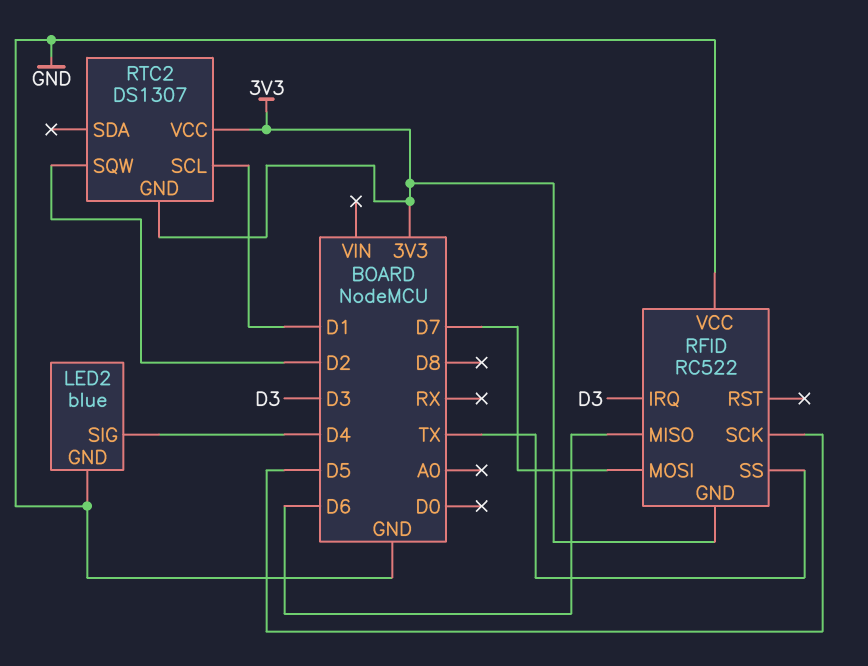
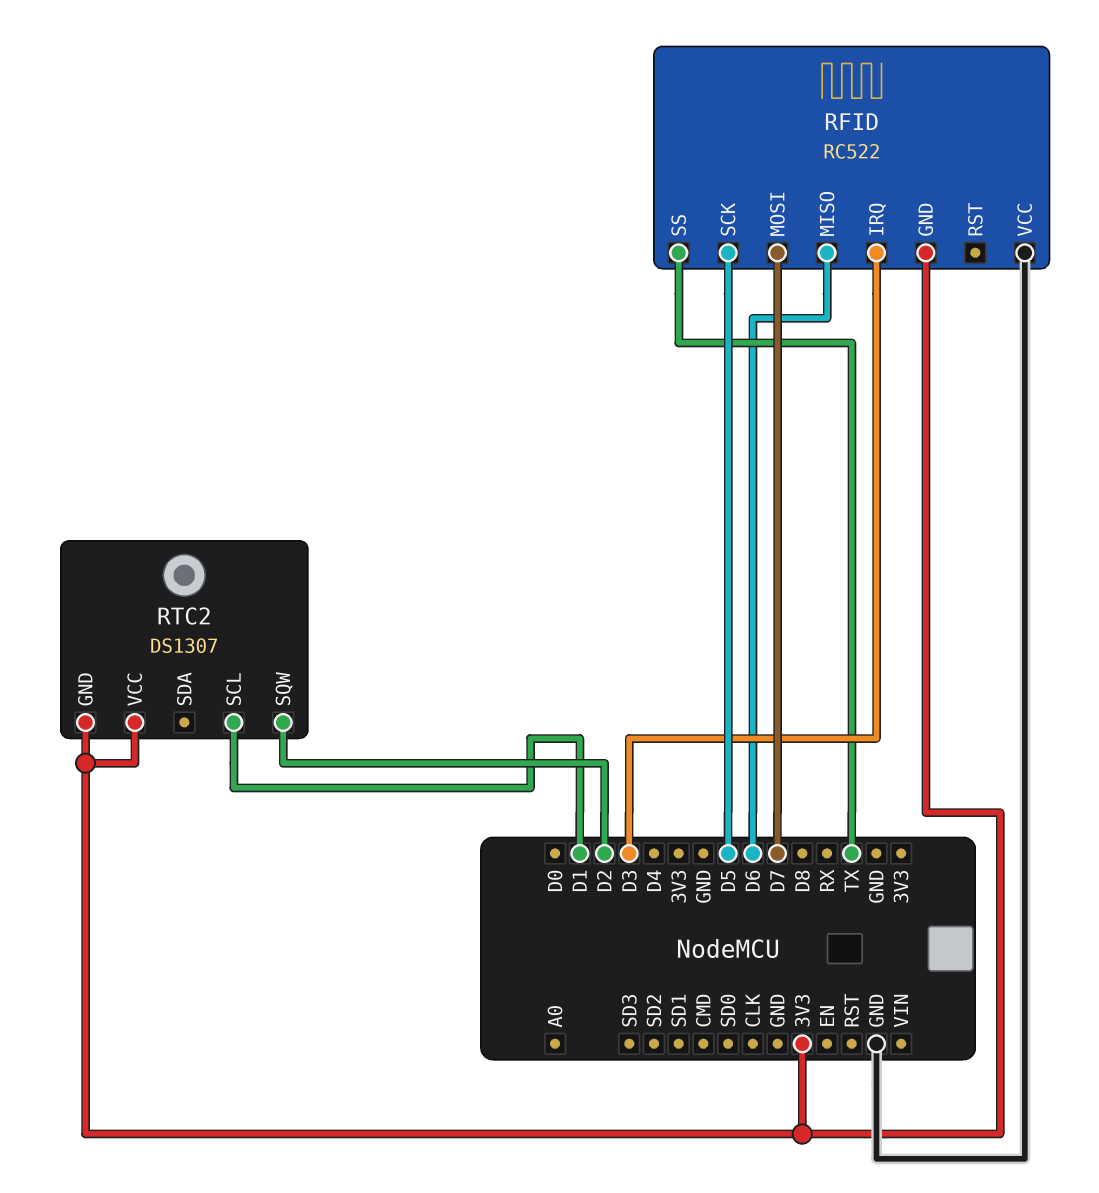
LED2: blue -> none
LED2 pin GND: GND -> none
LED2 pin SIG: D4 -> none

